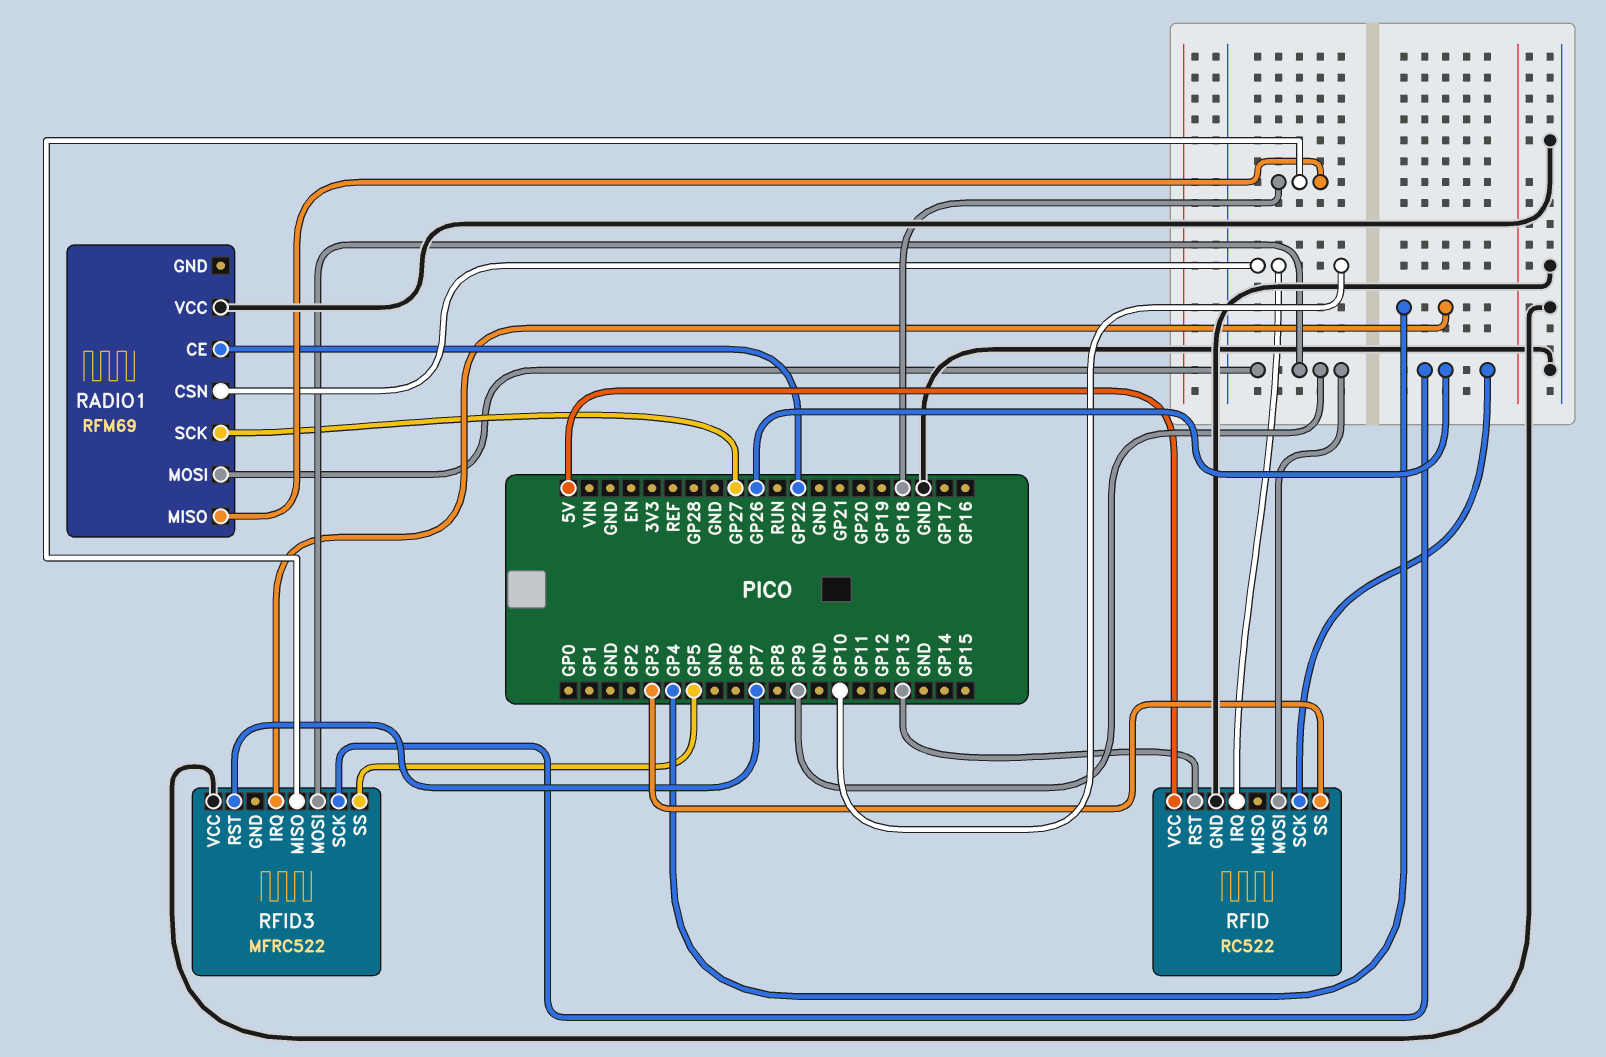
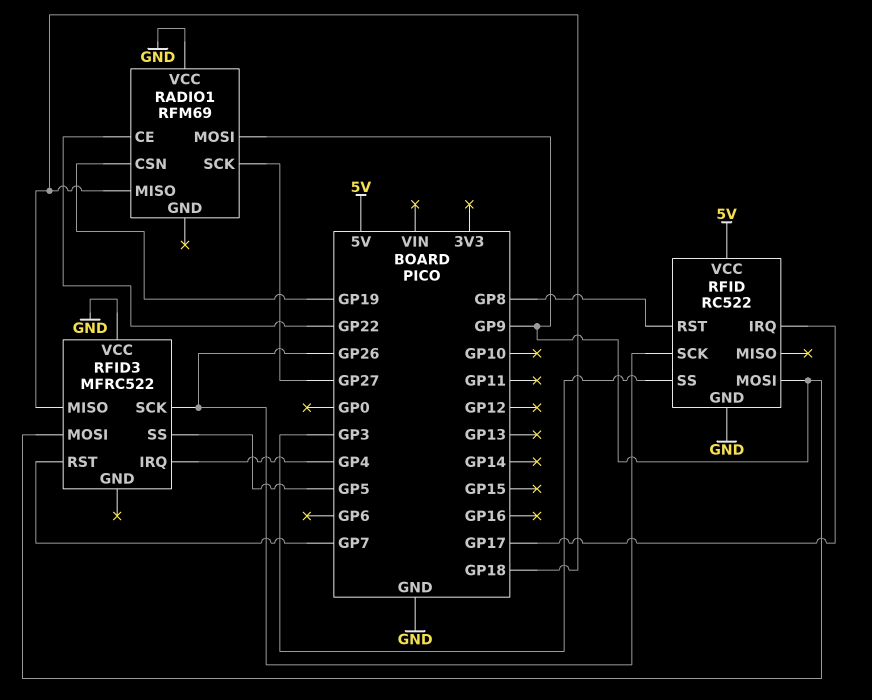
RADIO1 pin CSN: GP10 -> GP19
RFID pin IRQ: GP10 -> GP17
RFID pin RST: GP13 -> GP8

